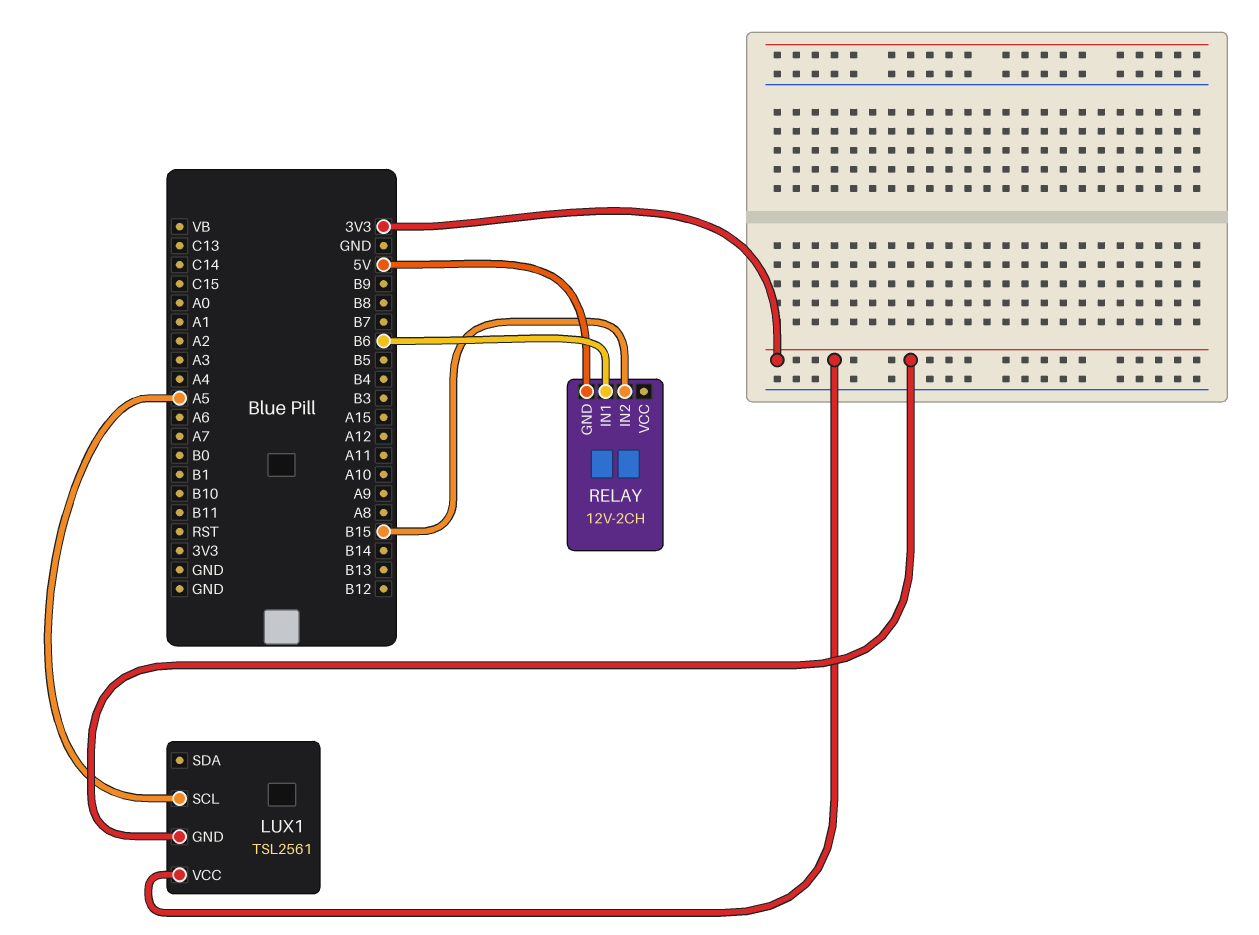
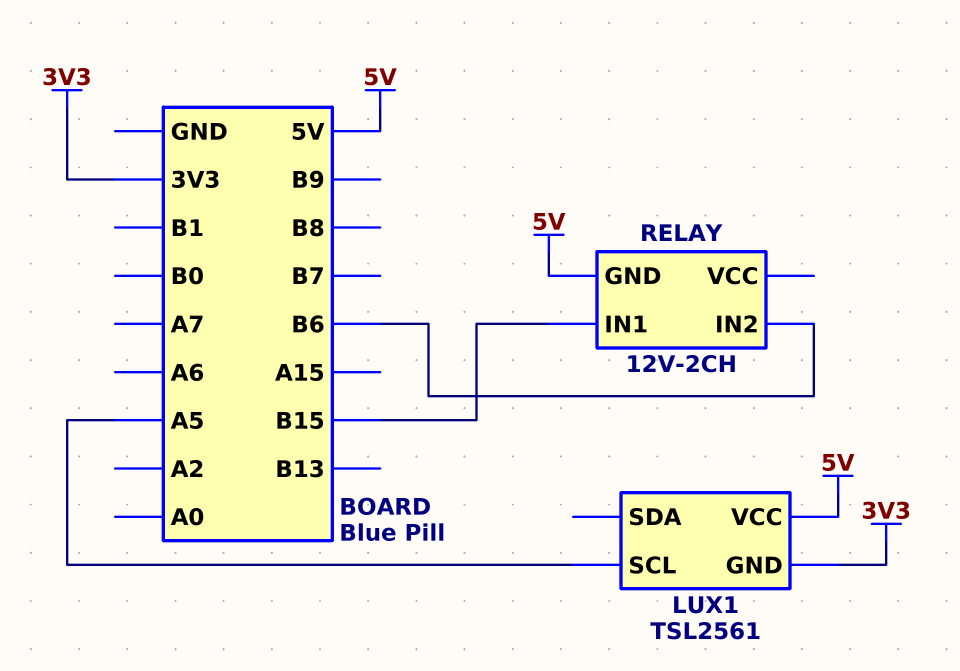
LUX1 pin VCC: 3V3 -> 5V
RELAY pin IN1: B6 -> B15
RELAY pin IN2: B15 -> B6

